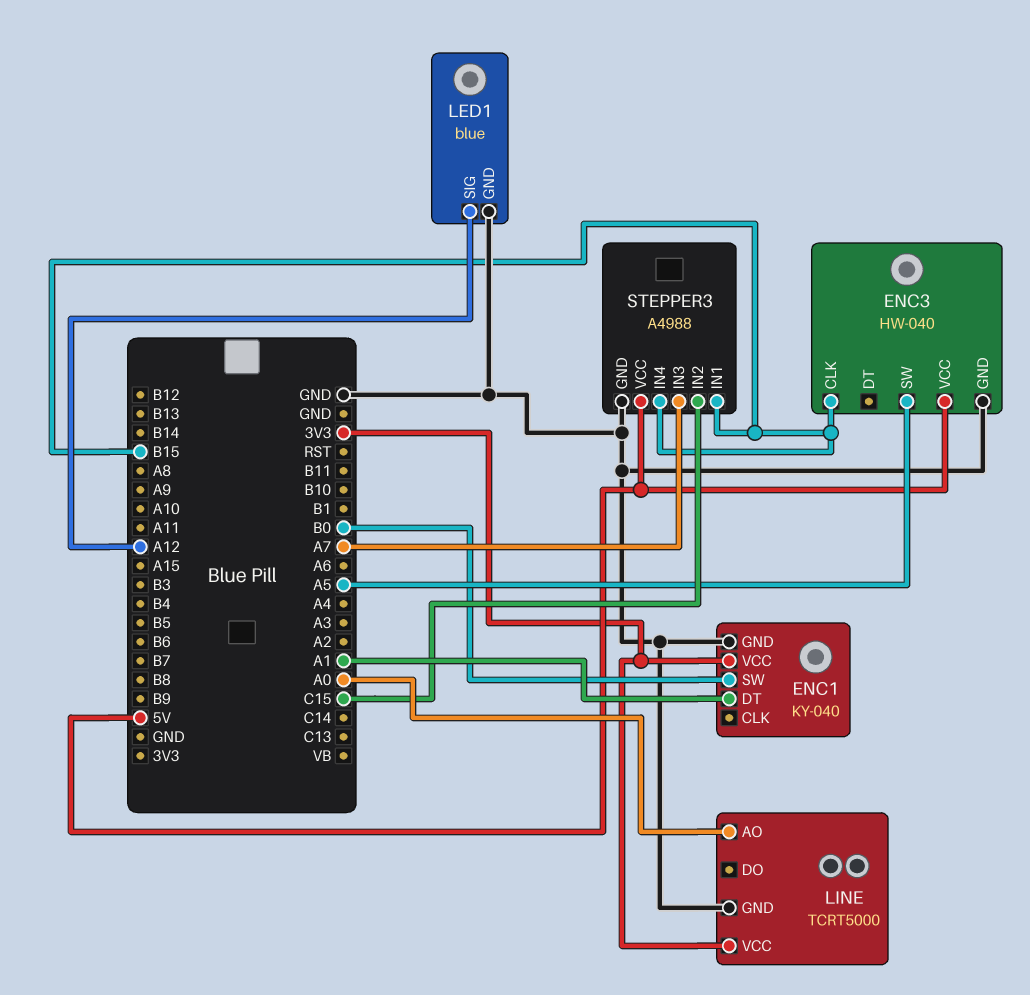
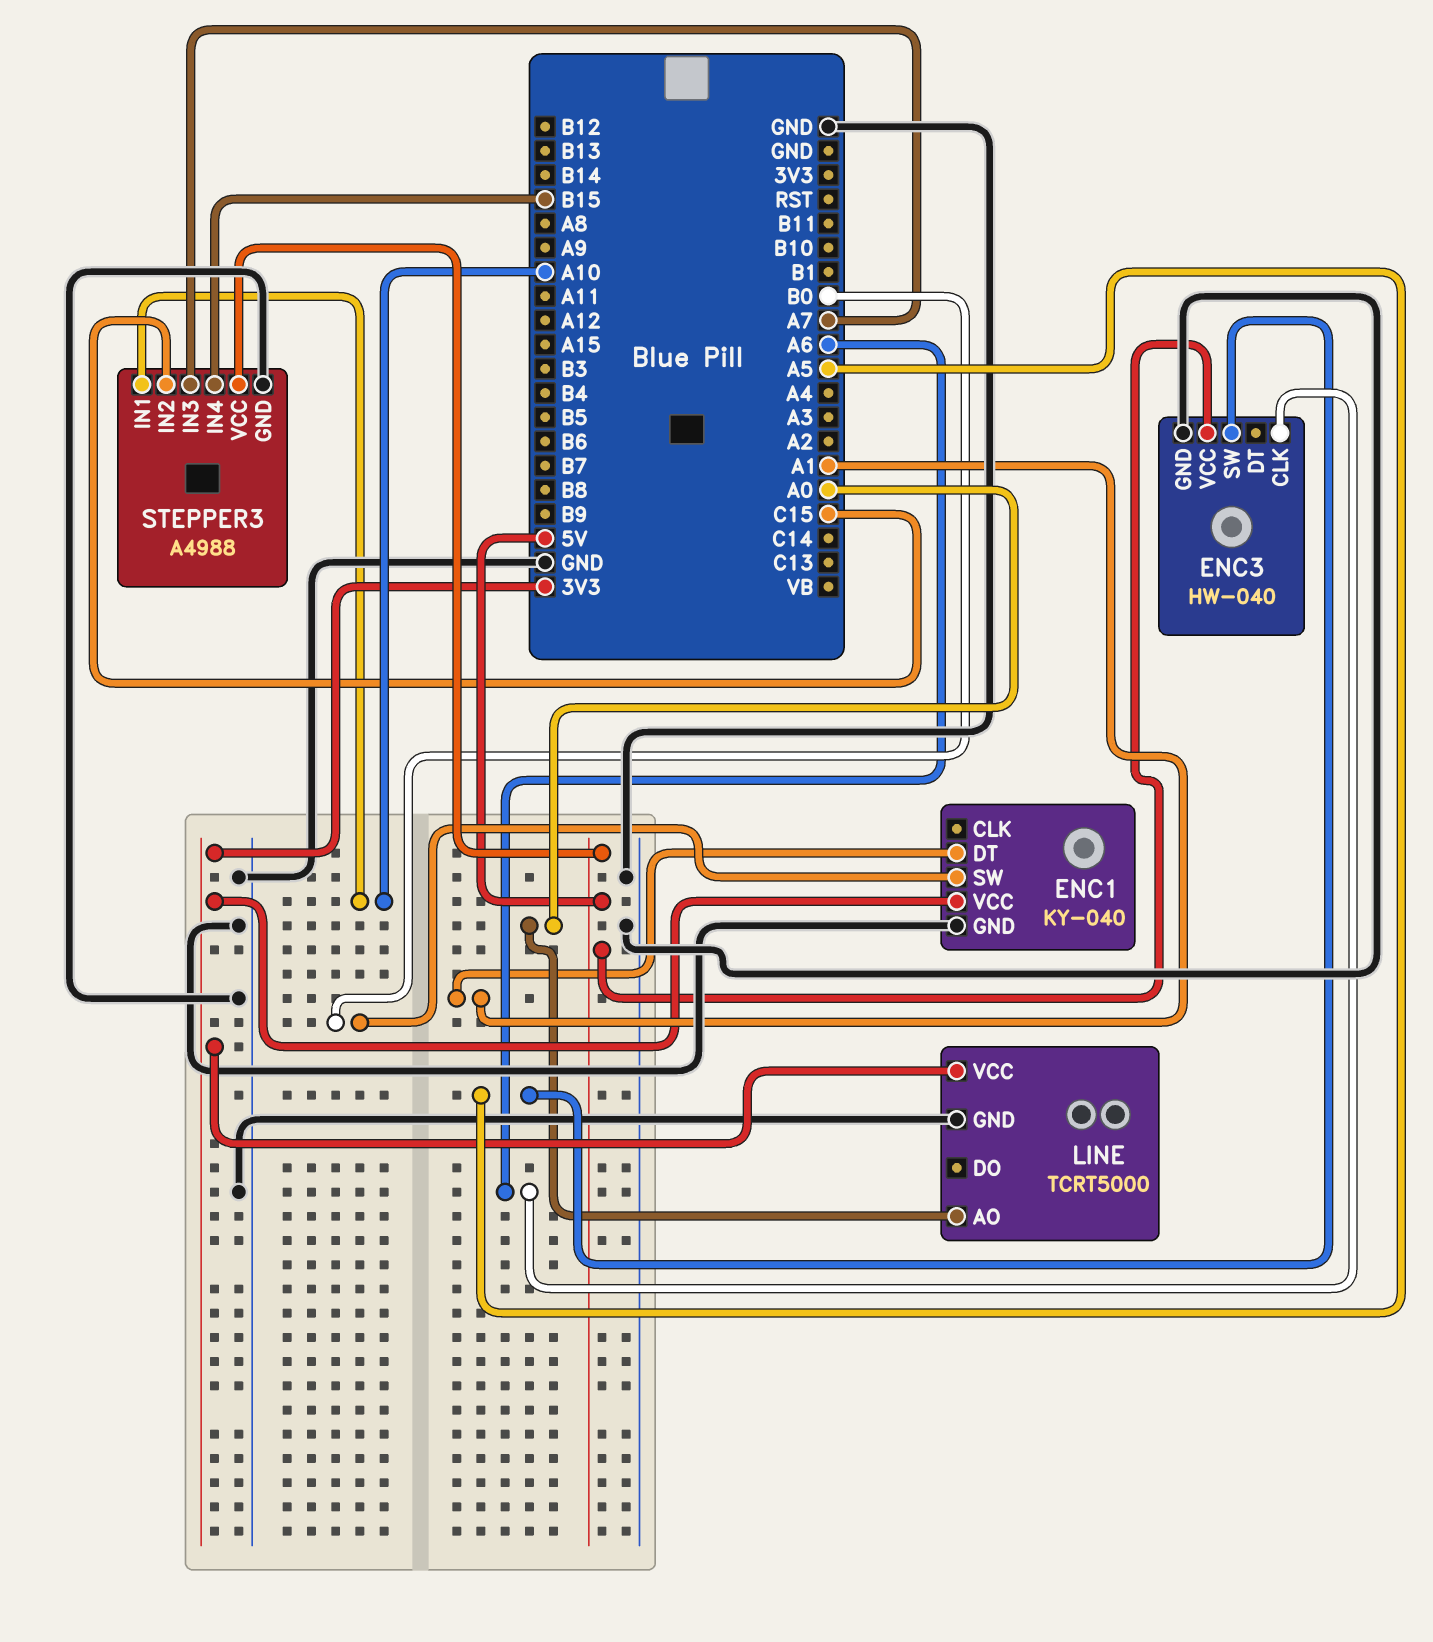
ENC3 pin CLK: B15 -> A6
LED1: blue -> none
LED1 pin GND: GND -> none
LED1 pin SIG: A12 -> none
STEPPER3 pin IN1: B15 -> A10

